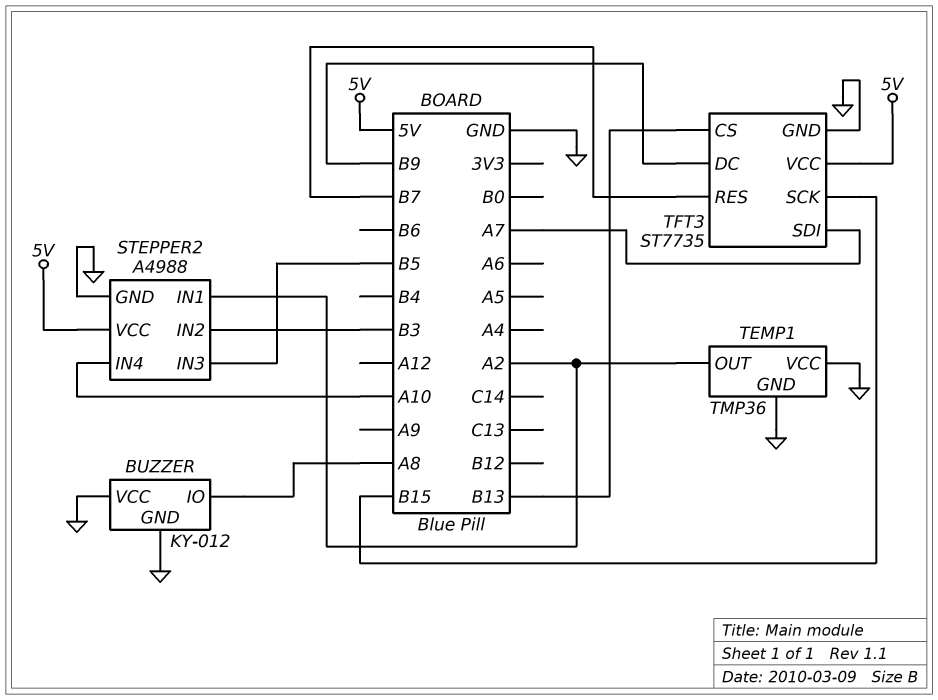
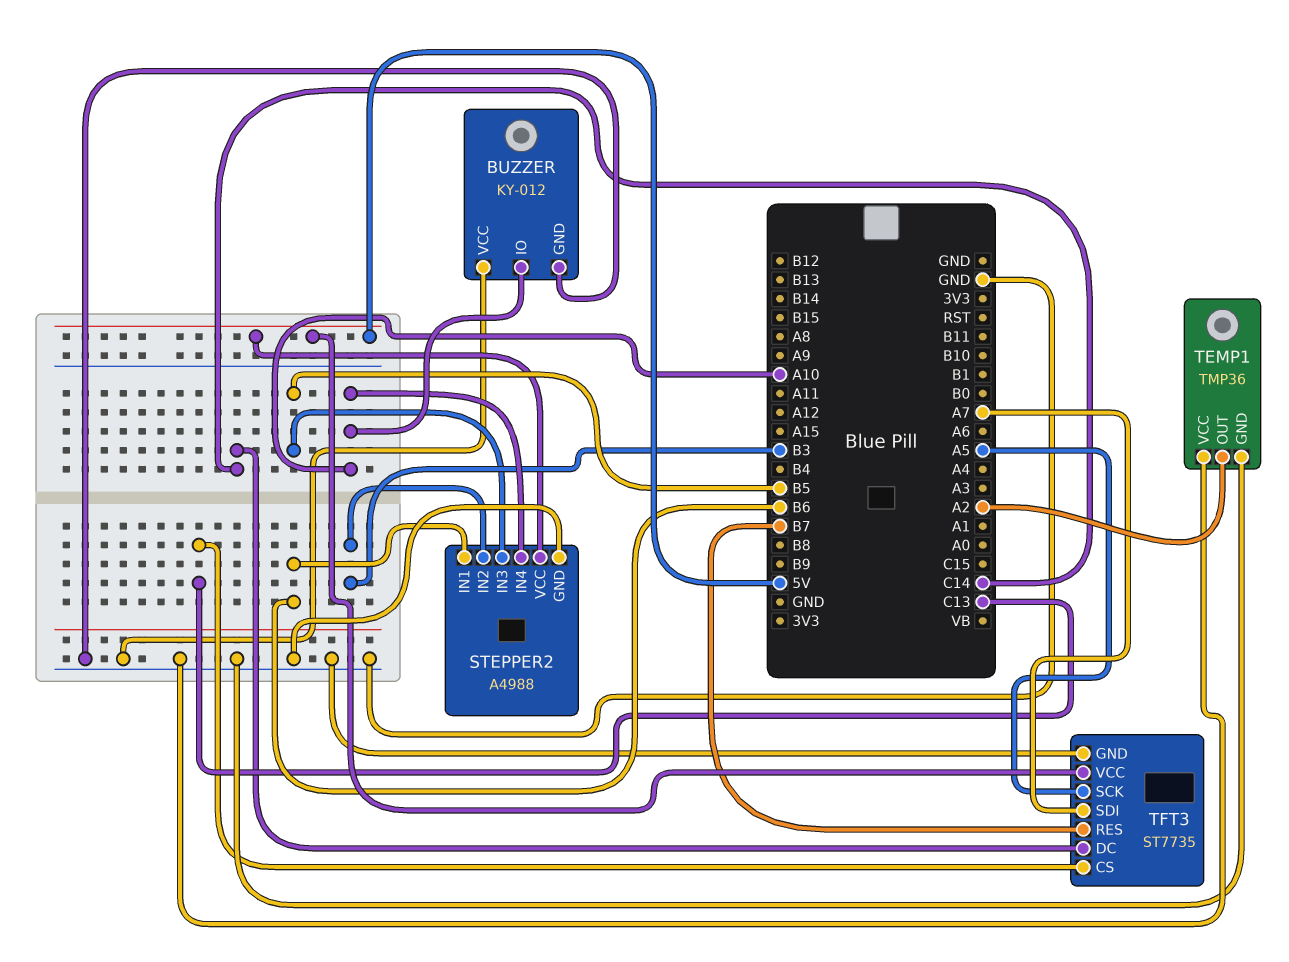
BUZZER pin IO: A8 -> A10
STEPPER2 pin IN1: A2 -> B6
TFT3 pin CS: B13 -> C13
TFT3 pin DC: B9 -> C14
TFT3 pin SCK: B15 -> A5

